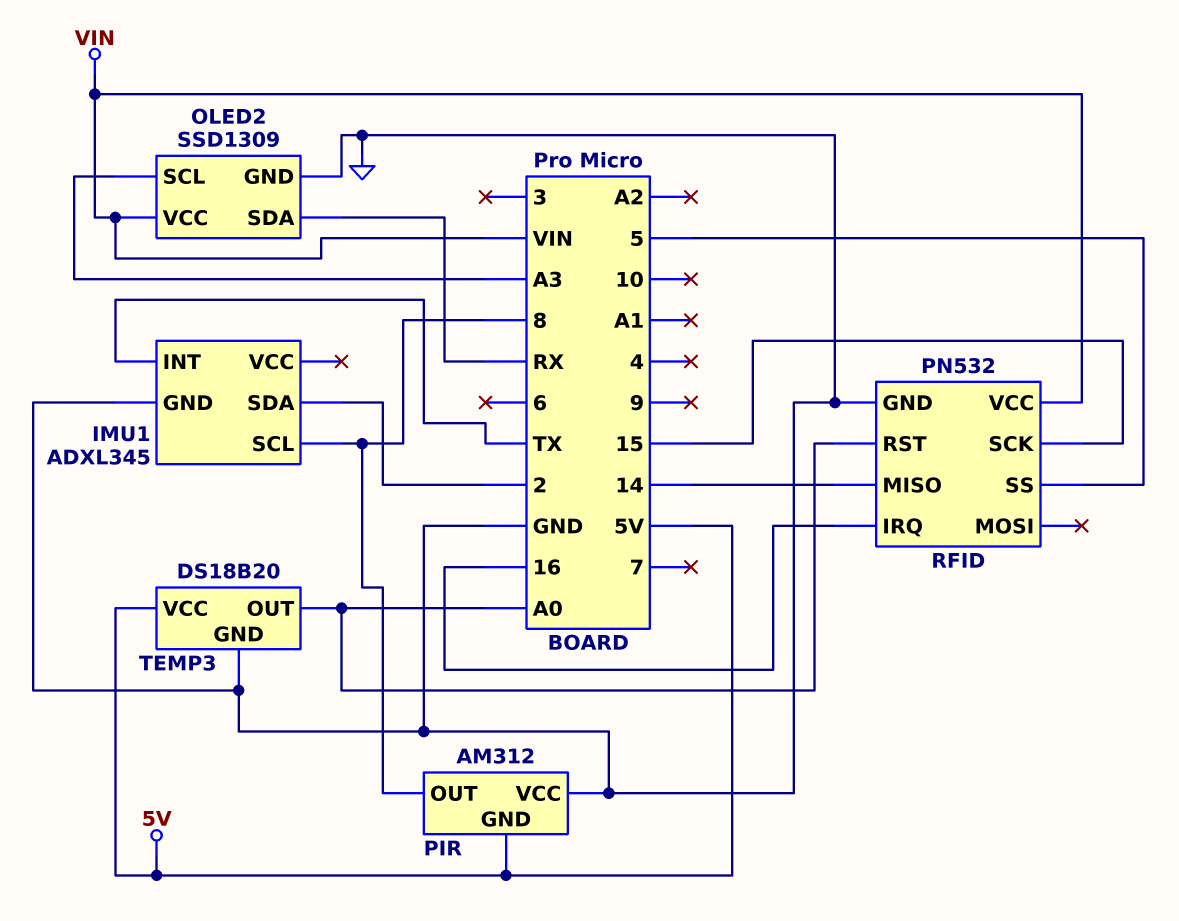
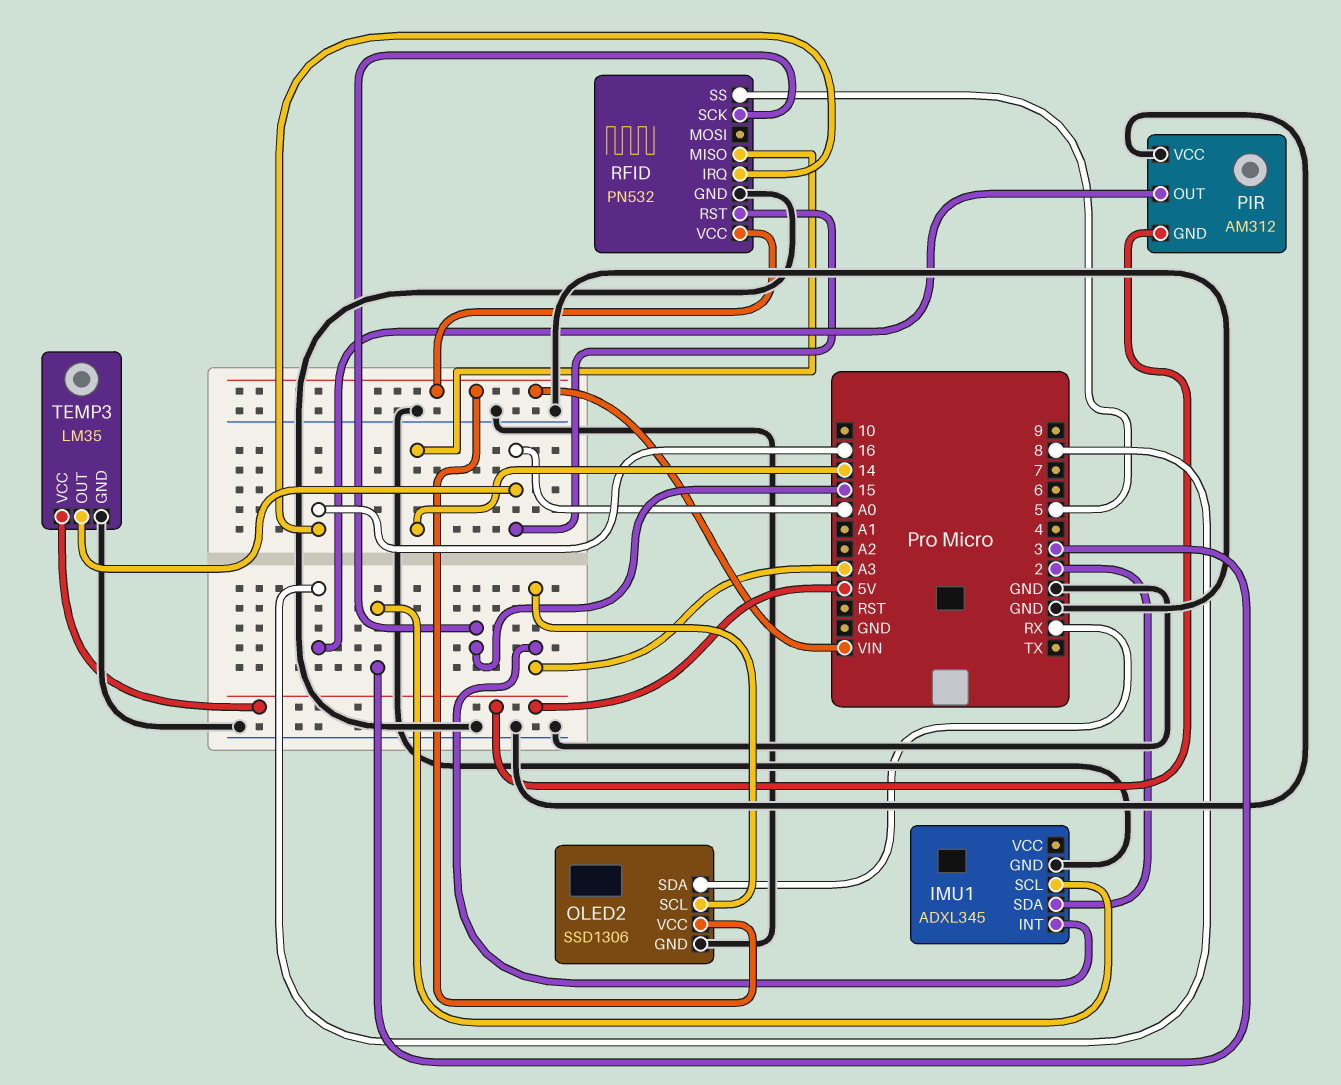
IMU1 pin INT: TX -> A3
IMU1 pin SCL: 8 -> 3
OLED2: SSD1309 -> SSD1306
TEMP3: DS18B20 -> LM35

